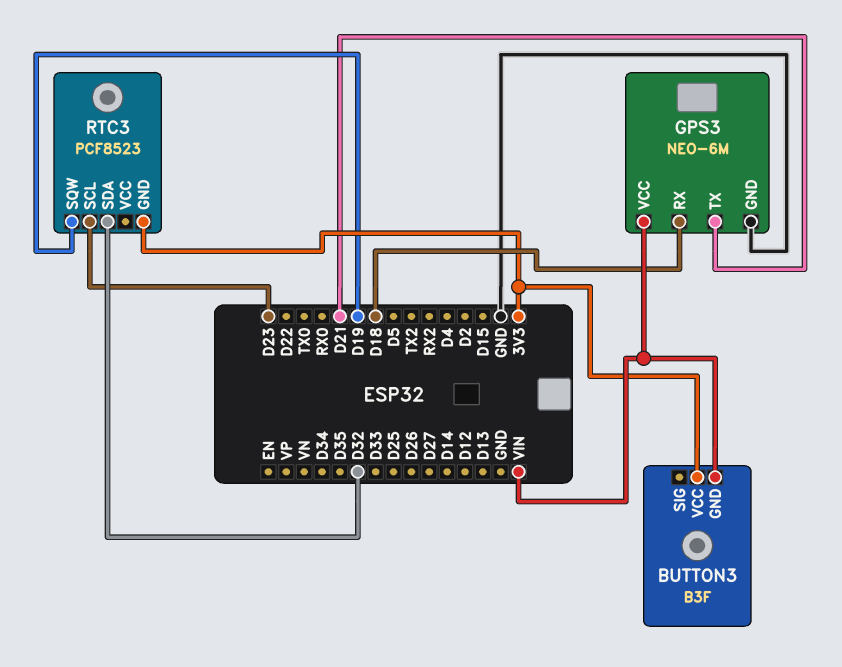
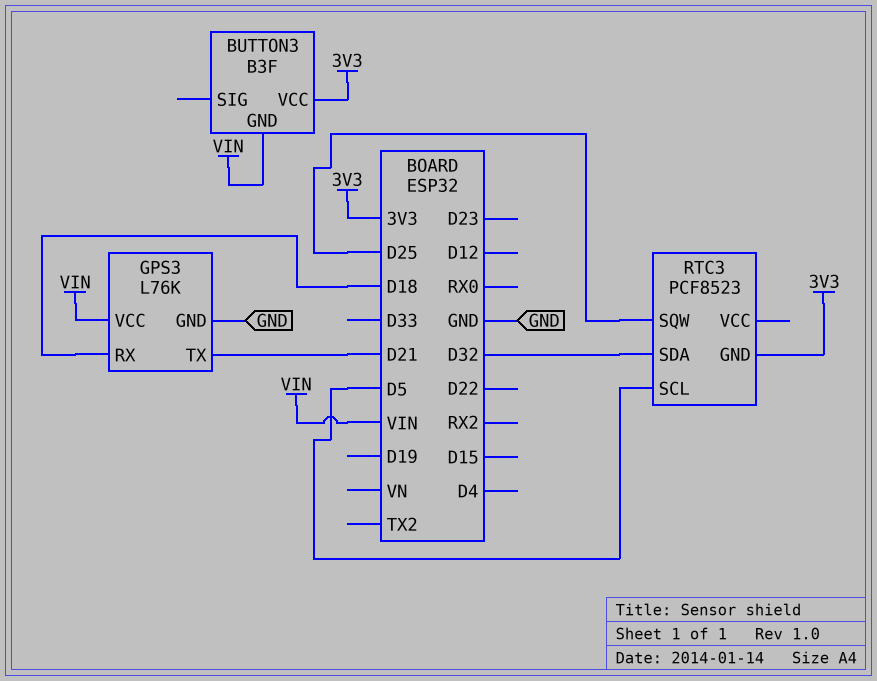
GPS3: NEO-6M -> L76K
RTC3 pin SCL: D23 -> D5
RTC3 pin SQW: D19 -> D25

